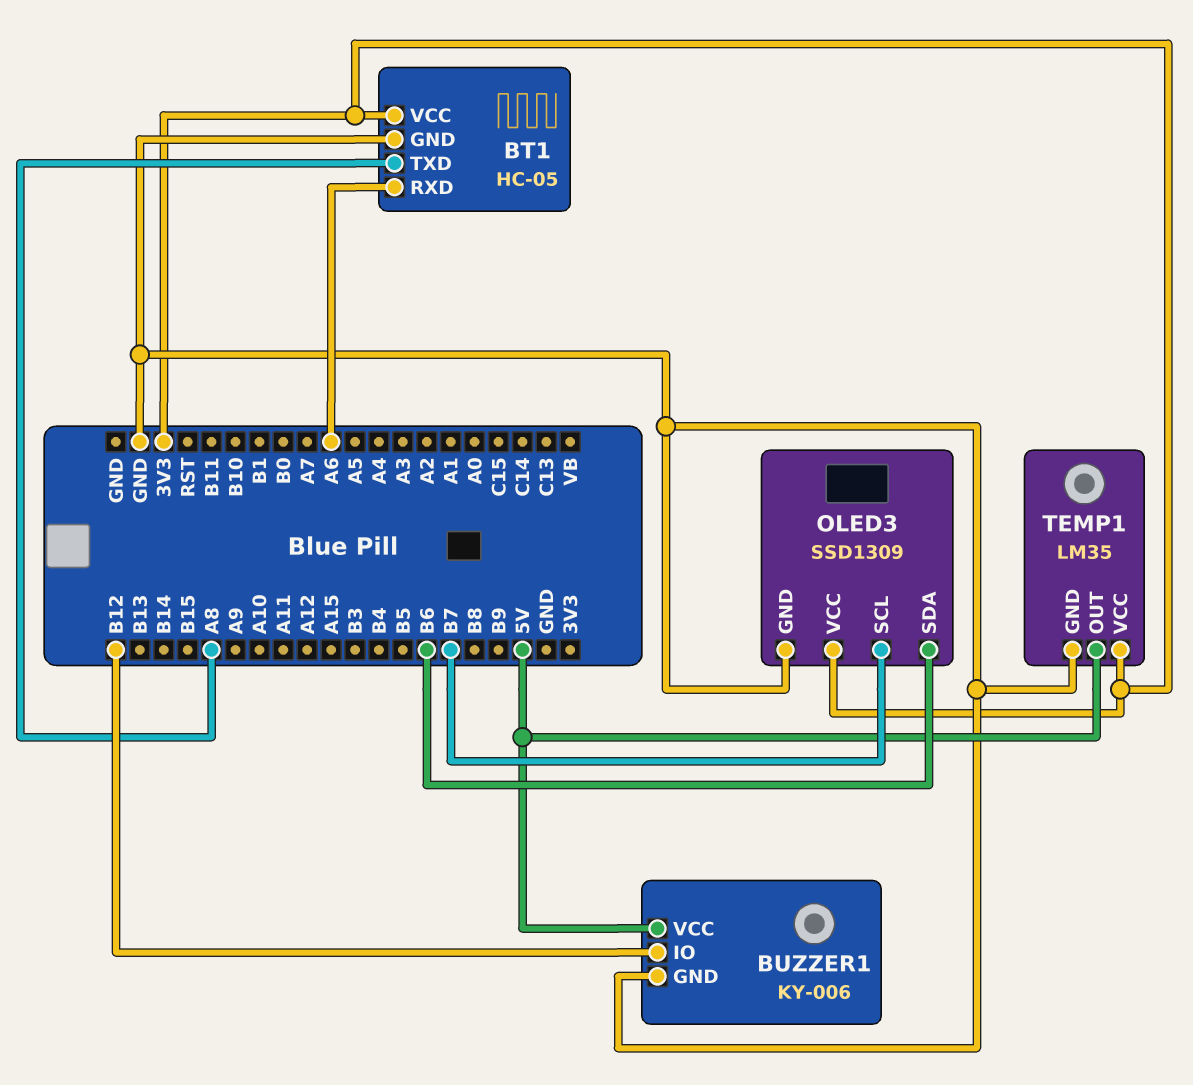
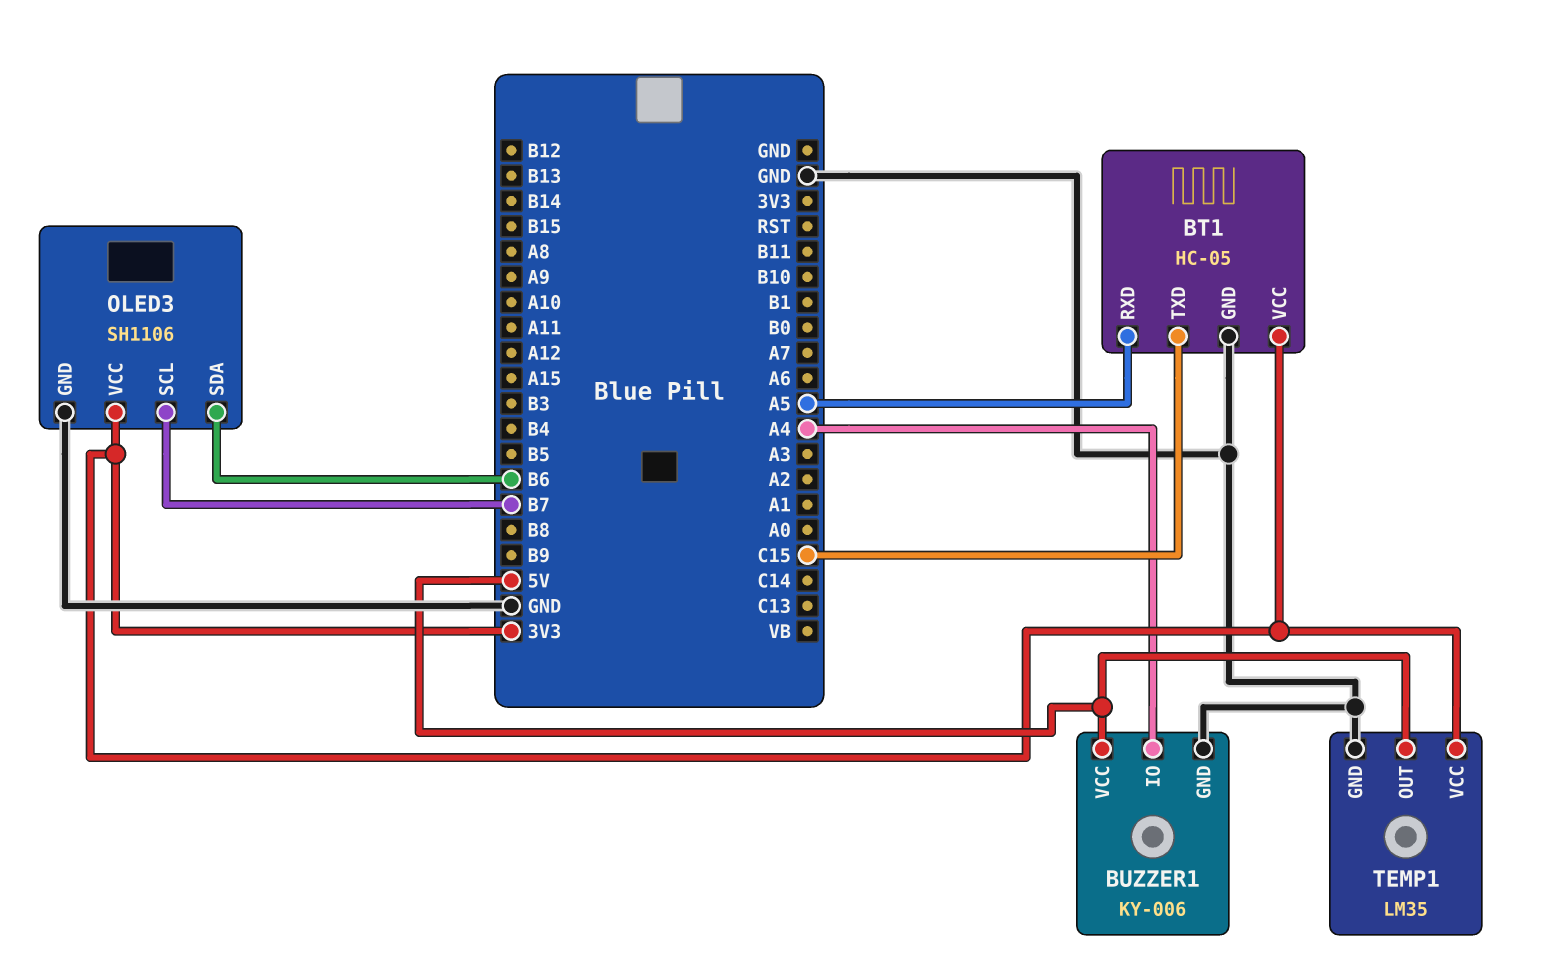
BT1 pin RXD: A6 -> A5
BT1 pin TXD: A8 -> C15
BUZZER1 pin IO: B12 -> A4
OLED3: SSD1309 -> SH1106

